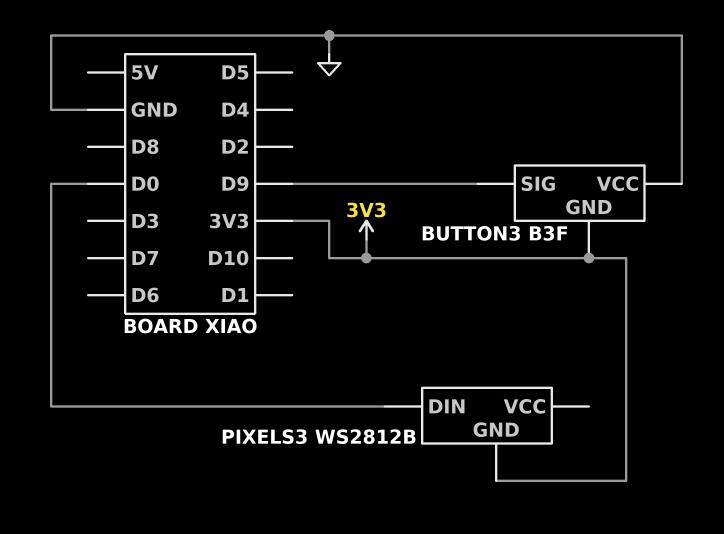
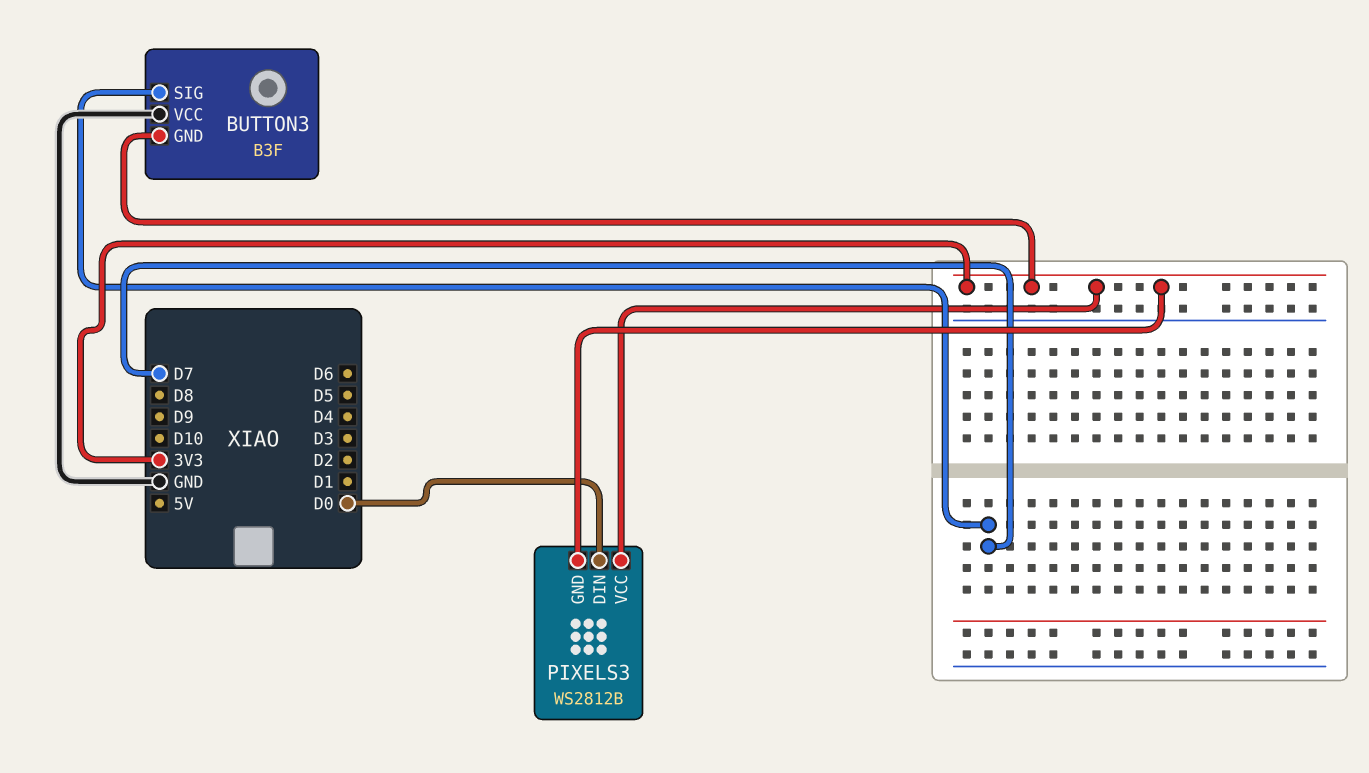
BUTTON3 pin SIG: D9 -> D7
PIXELS3 pin VCC: none -> 3V3

